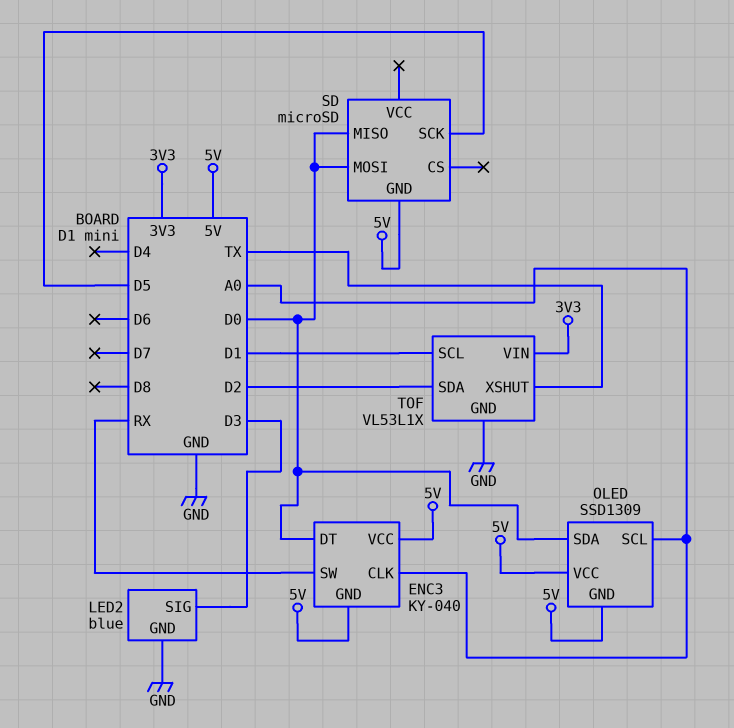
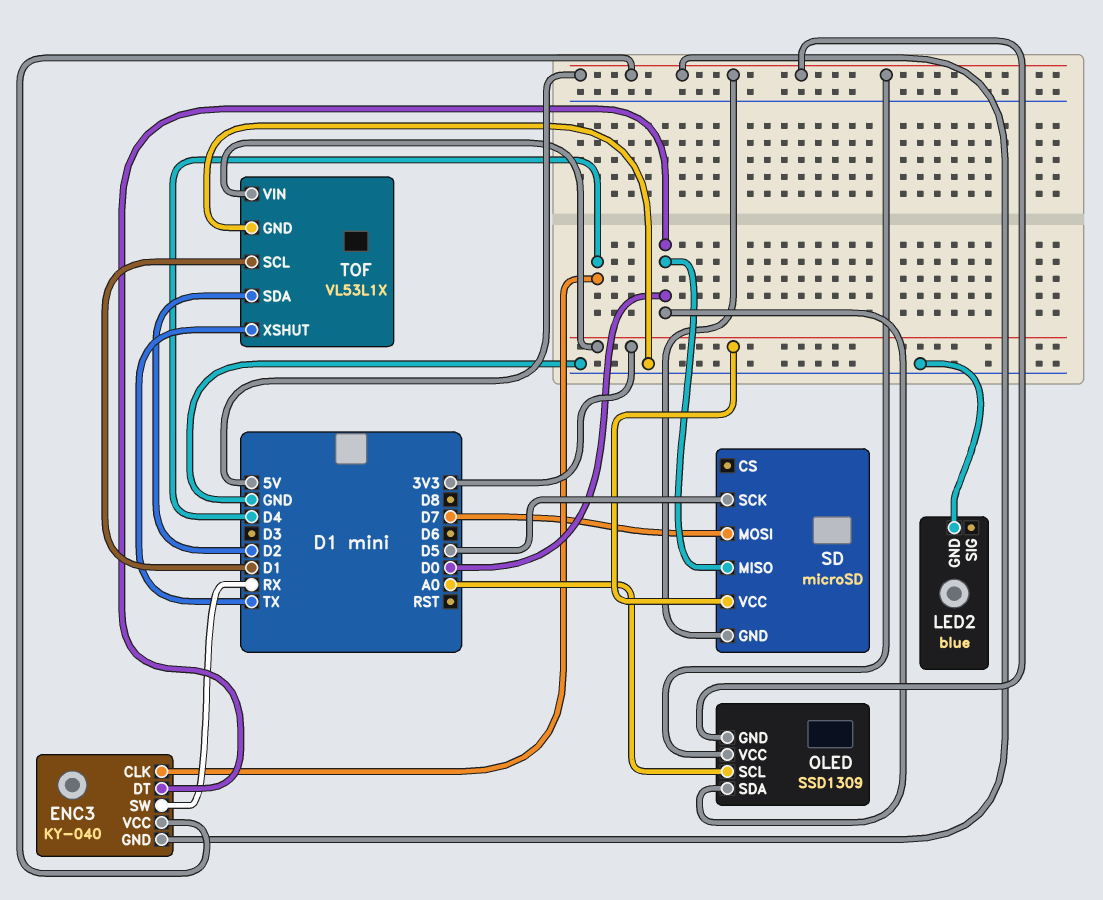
ENC3 pin CLK: A0 -> D4
LED2 pin SIG: D3 -> none
SD pin MOSI: D0 -> D7
SD pin VCC: none -> 3V3

